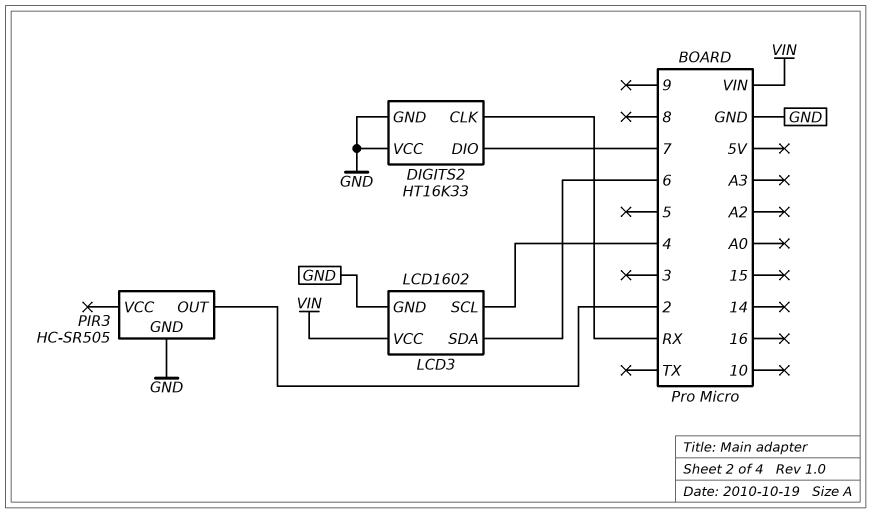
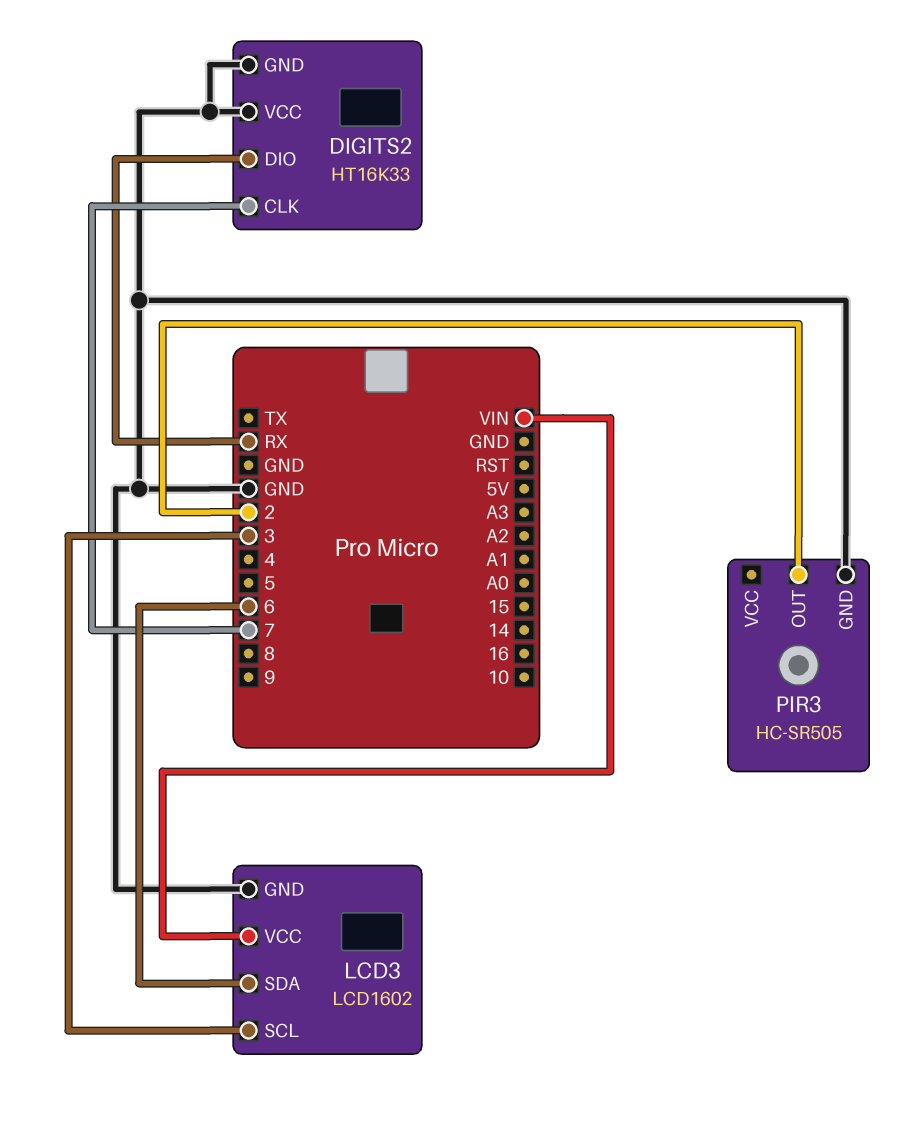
DIGITS2 pin CLK: RX -> 7
DIGITS2 pin DIO: 7 -> RX
LCD3 pin SCL: 4 -> 3

